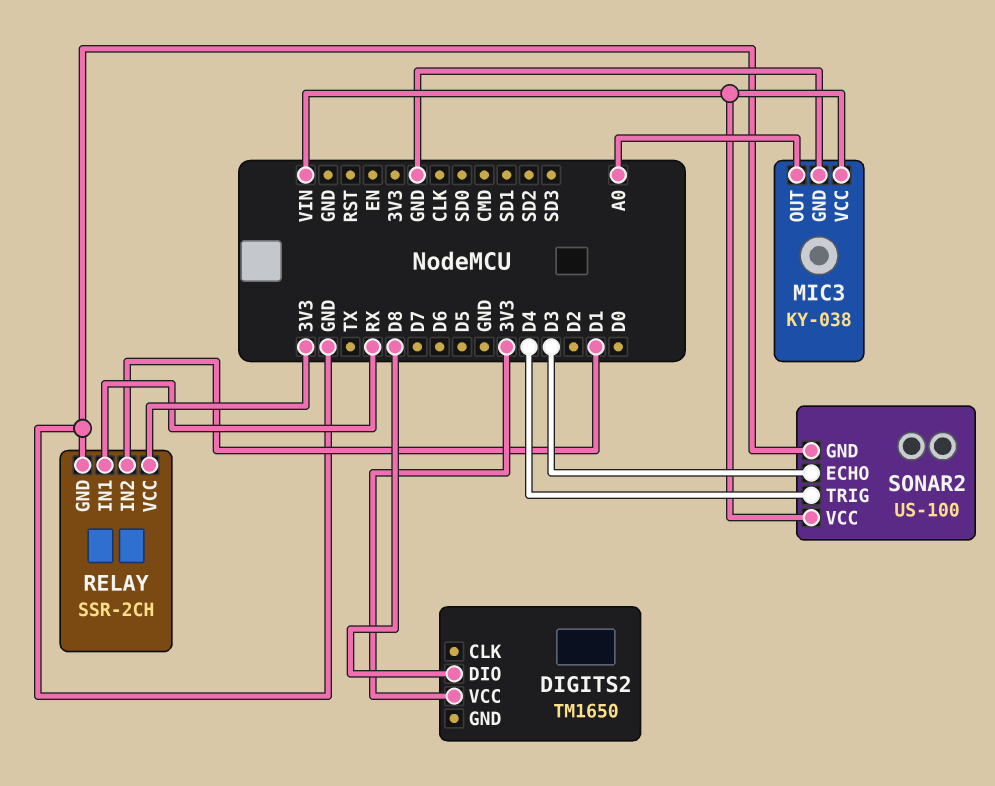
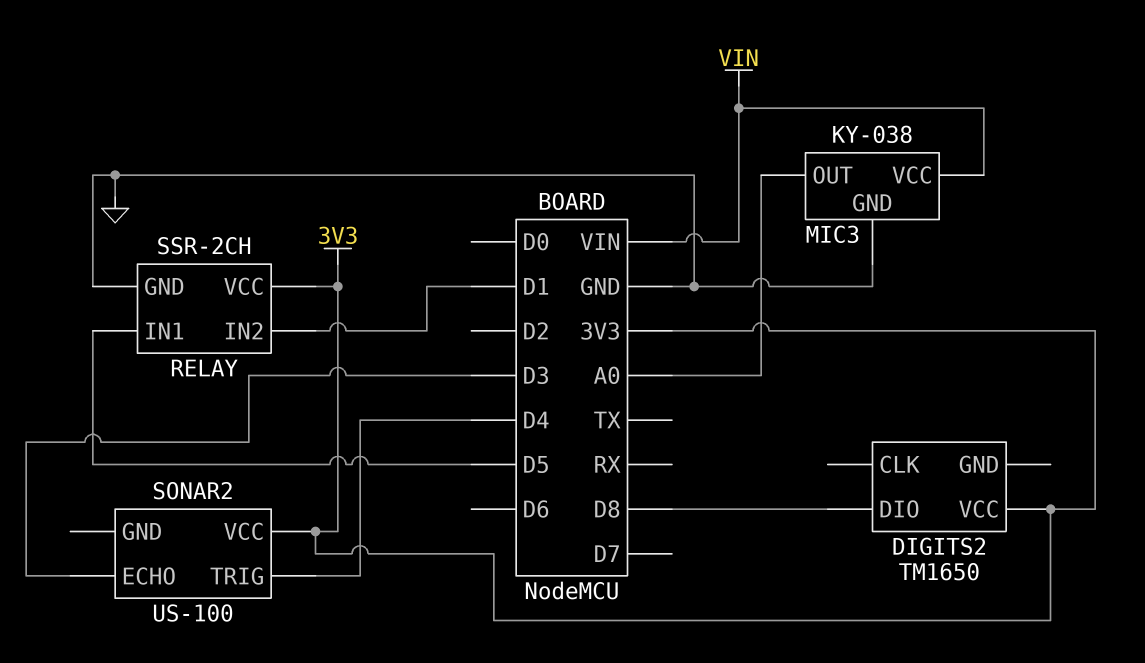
RELAY pin IN1: RX -> D5
SONAR2 pin GND: GND -> none
SONAR2 pin VCC: VIN -> 3V3

